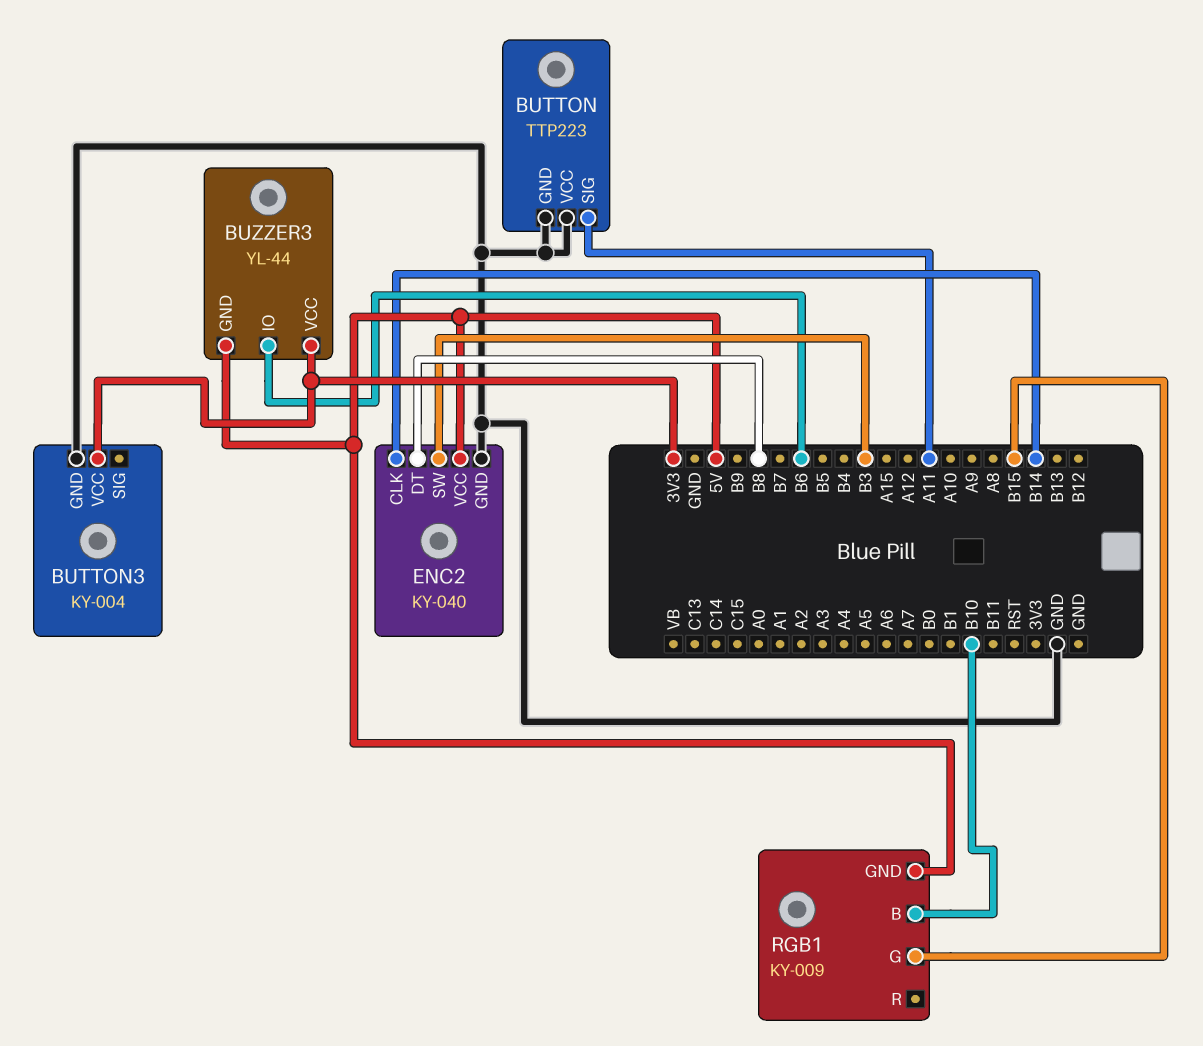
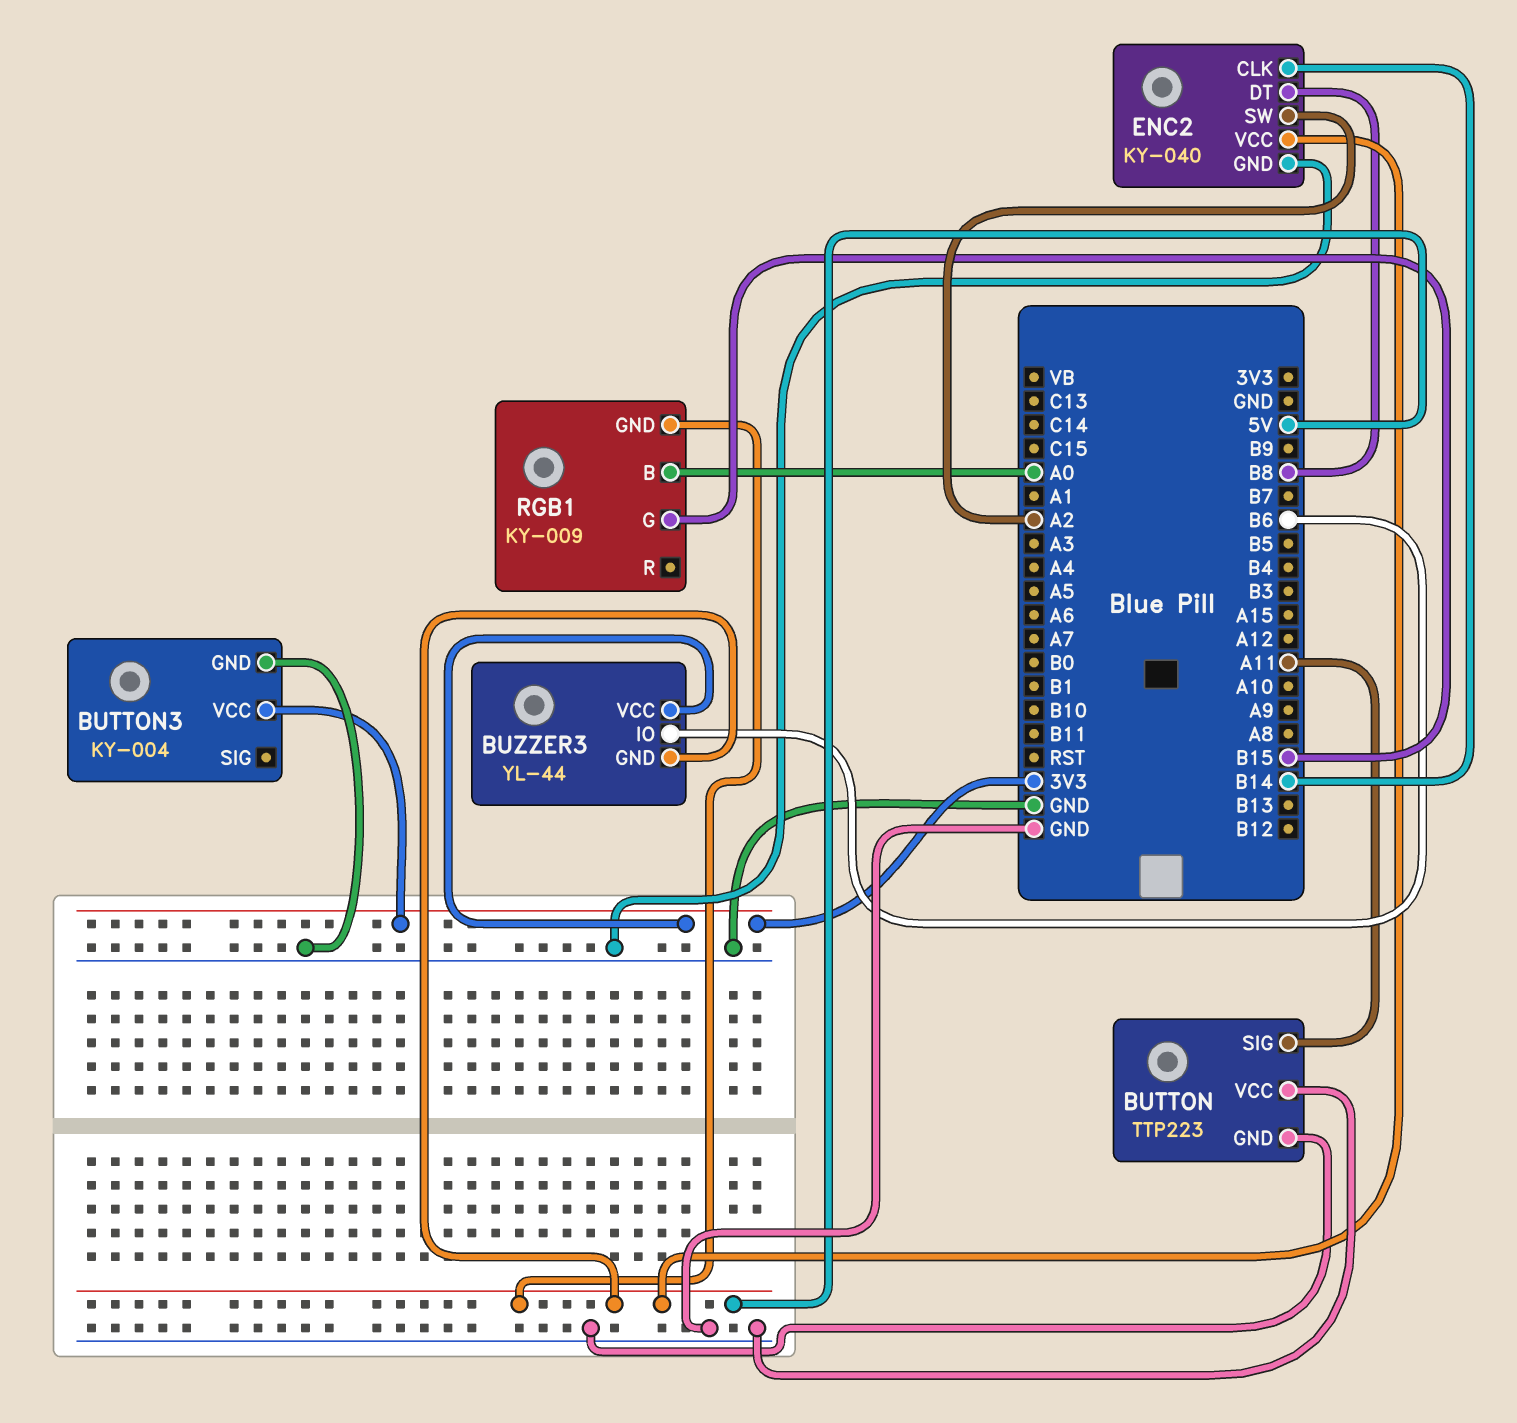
ENC2 pin SW: B3 -> A2
RGB1 pin B: B10 -> A0

